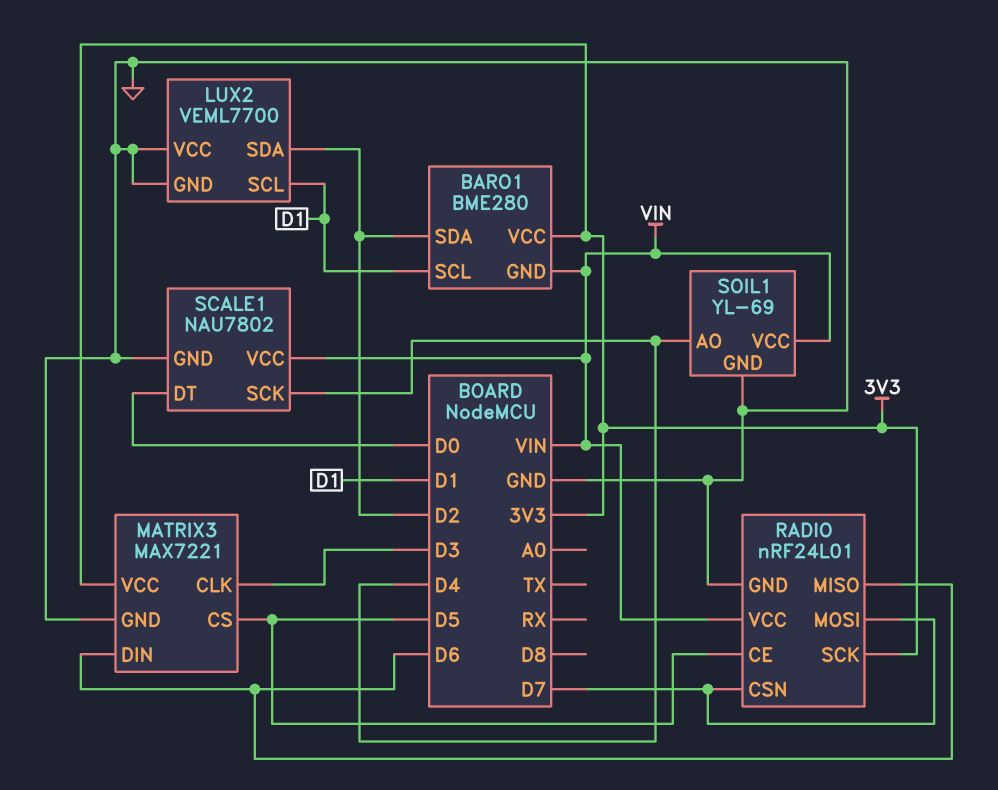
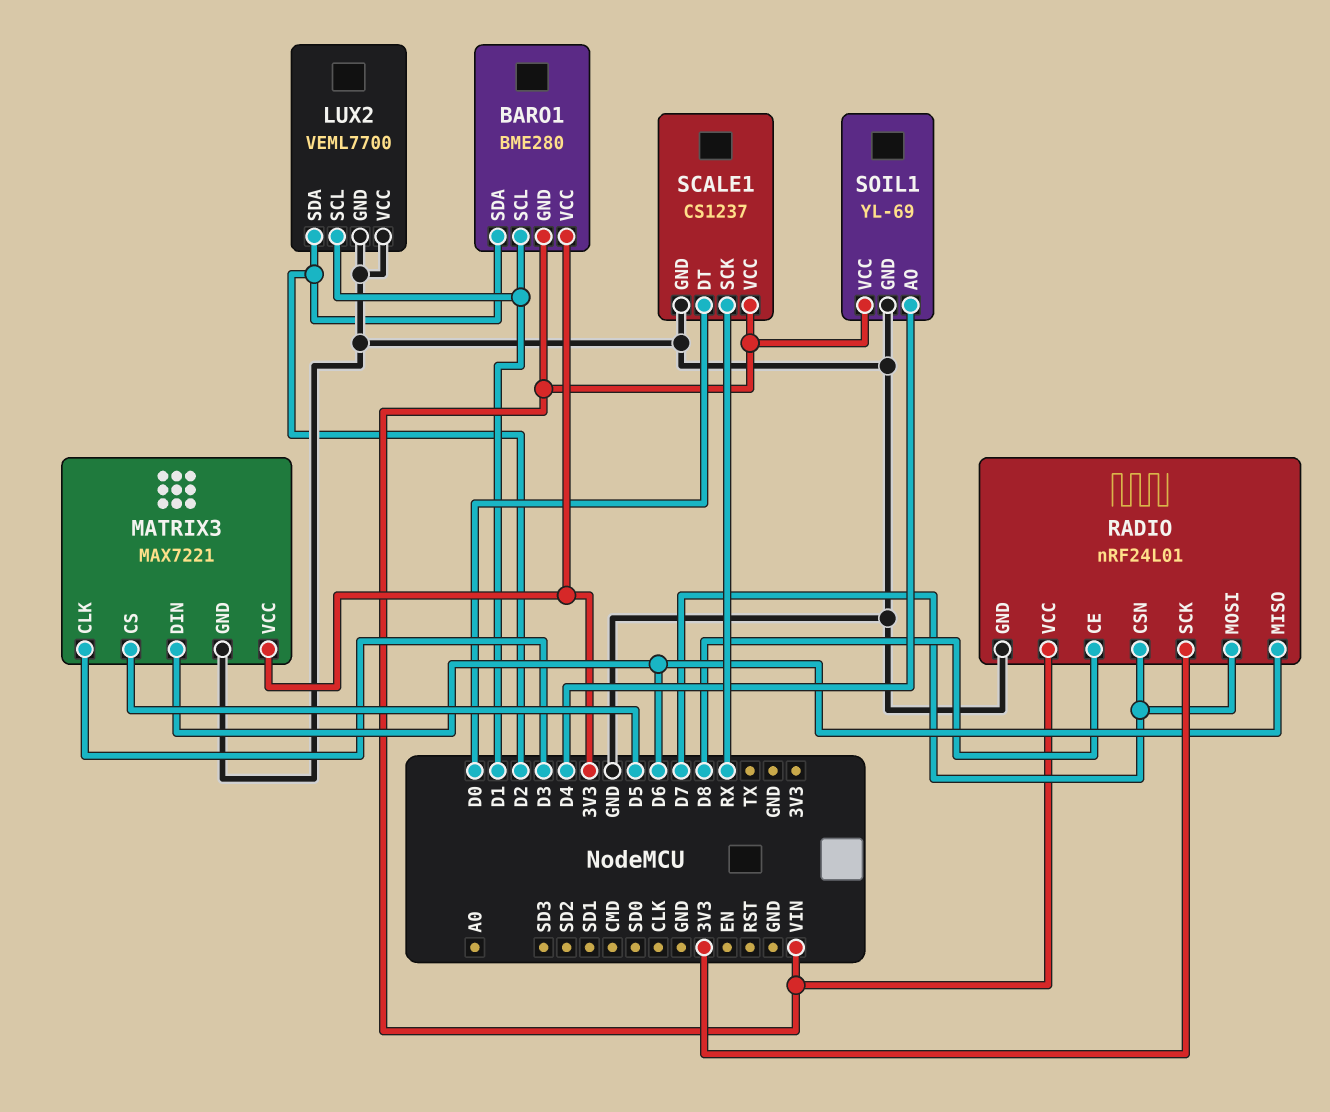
RADIO pin CE: D5 -> D8
SCALE1: NAU7802 -> CS1237
SCALE1 pin SCK: D4 -> RX

